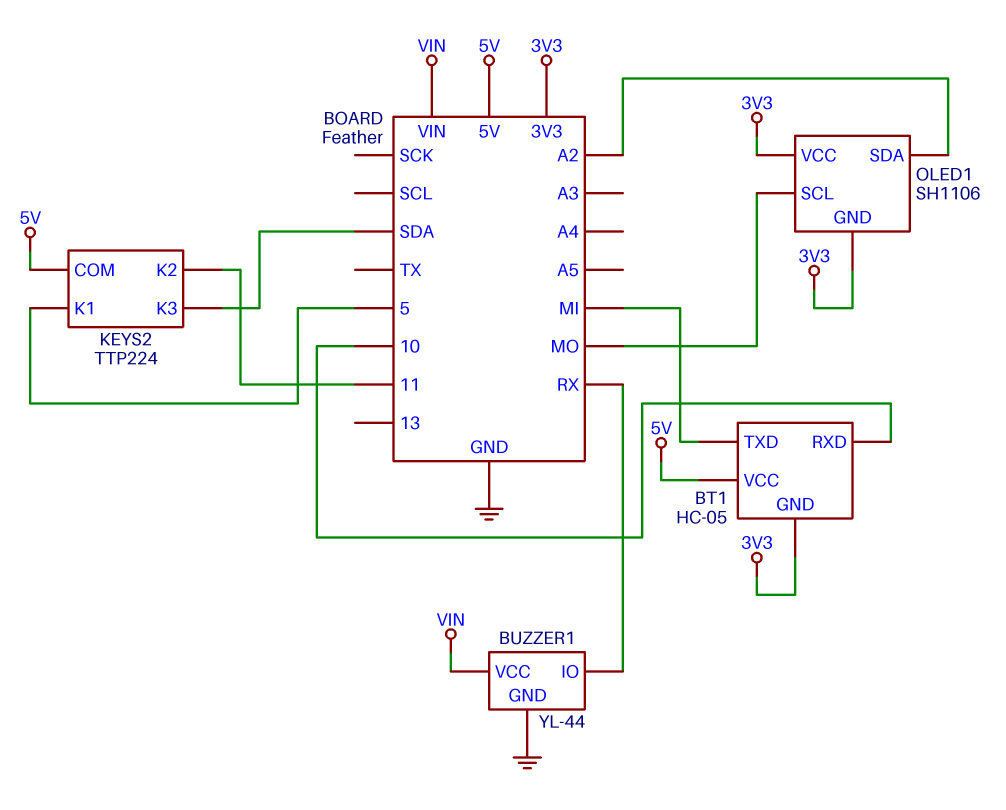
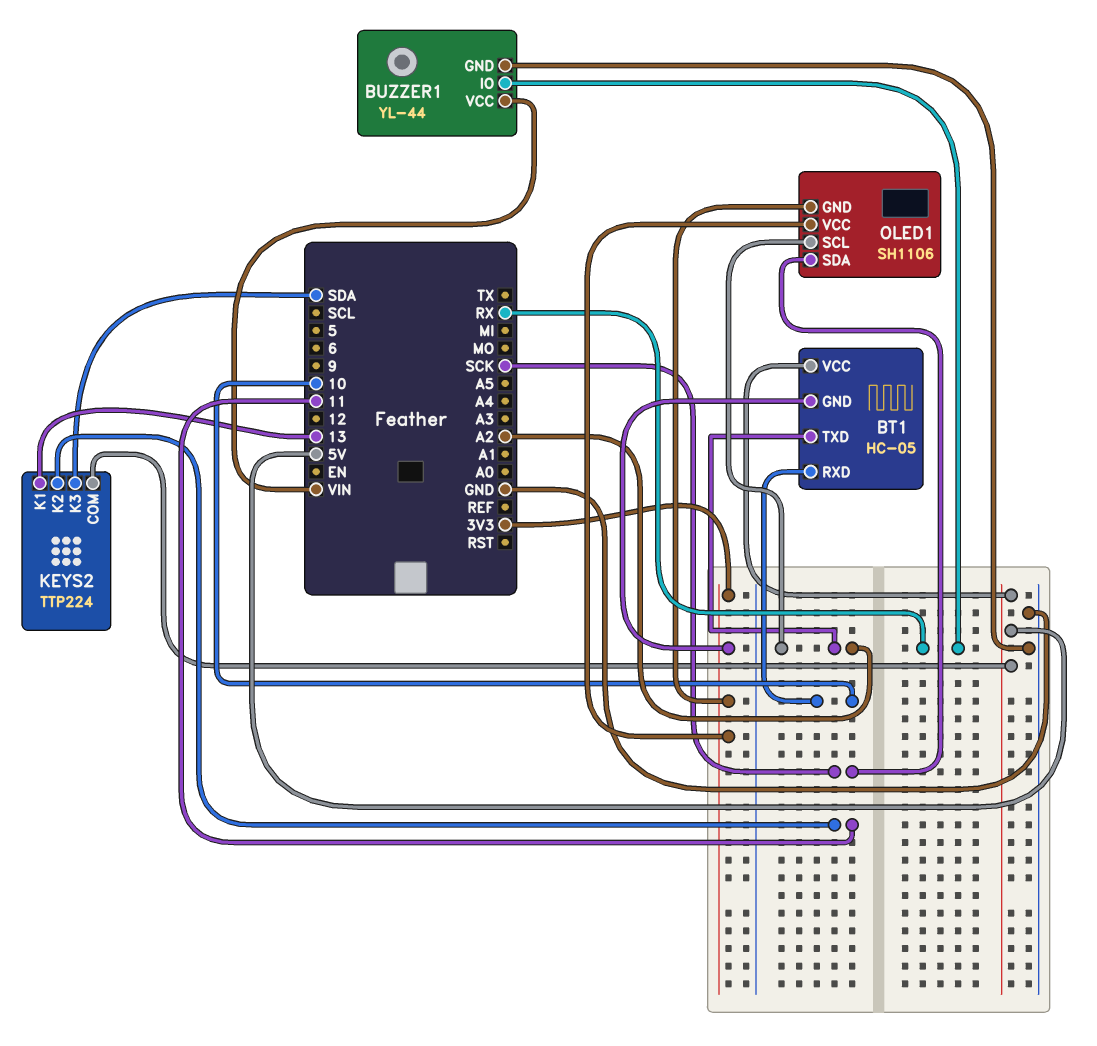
BT1 pin TXD: MI -> A2
KEYS2 pin K1: 5 -> 13
OLED1 pin SCL: MO -> A2
OLED1 pin SDA: A2 -> SCK

